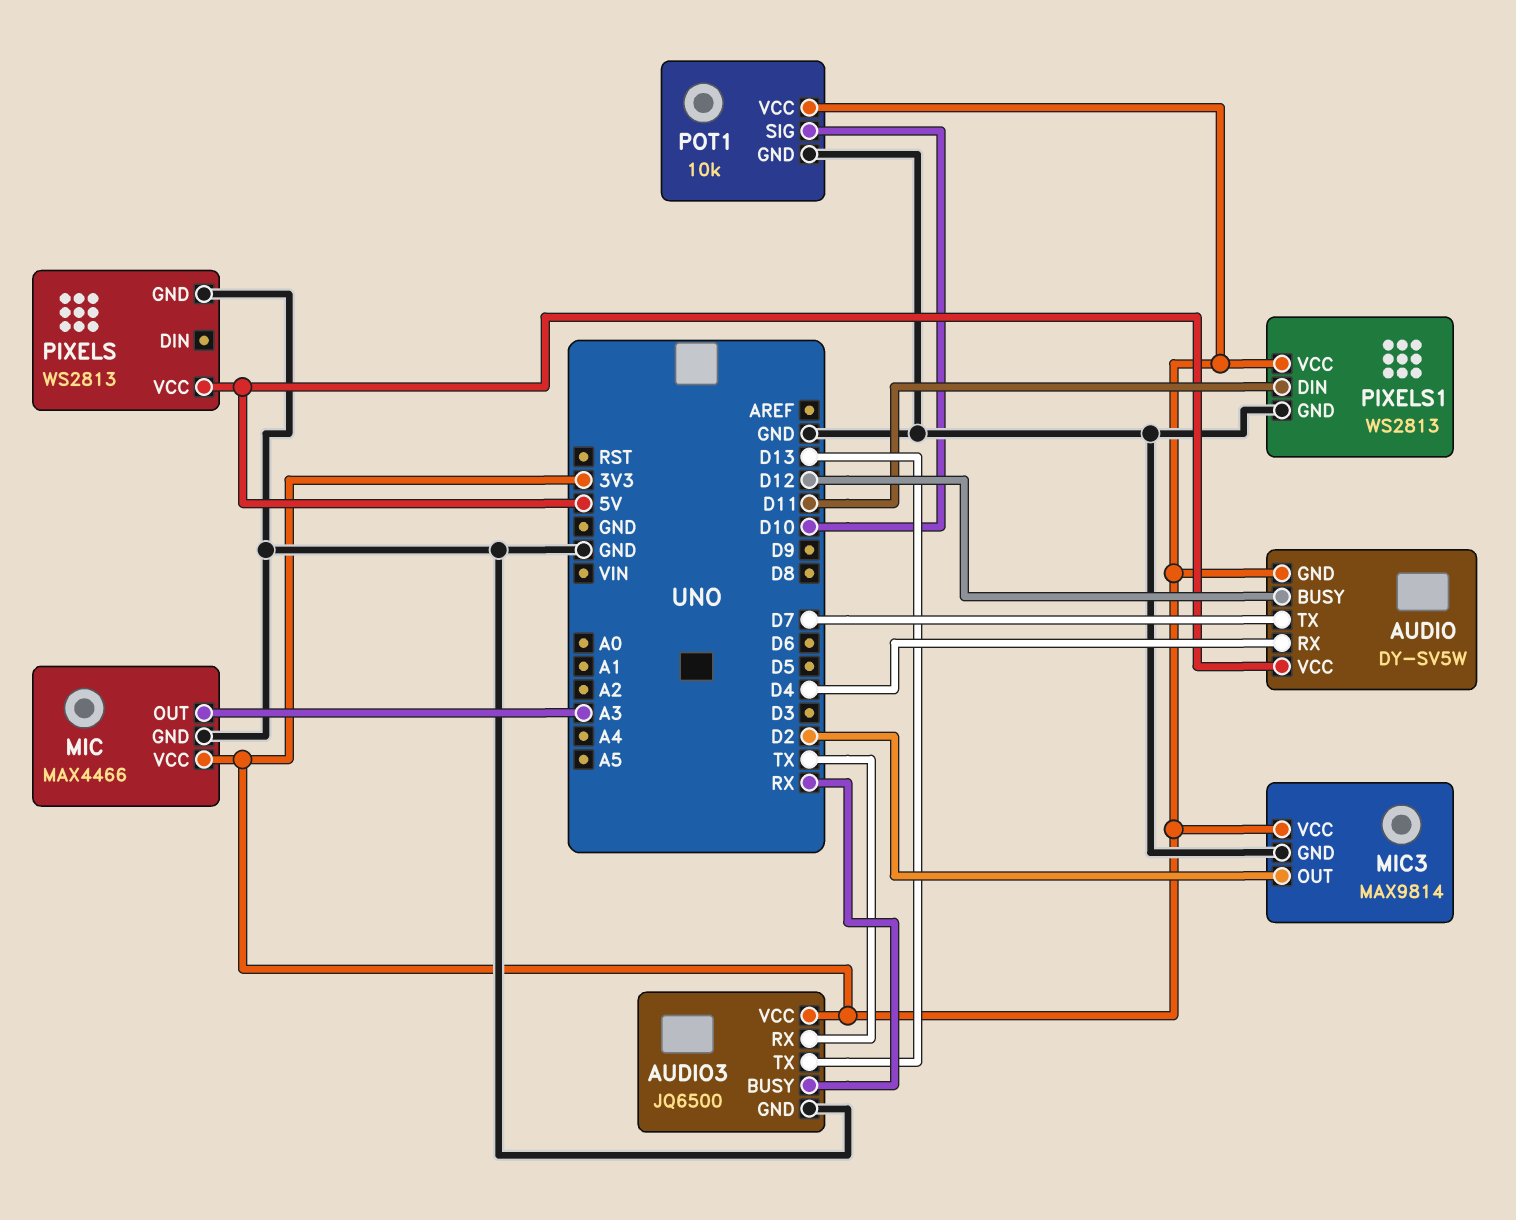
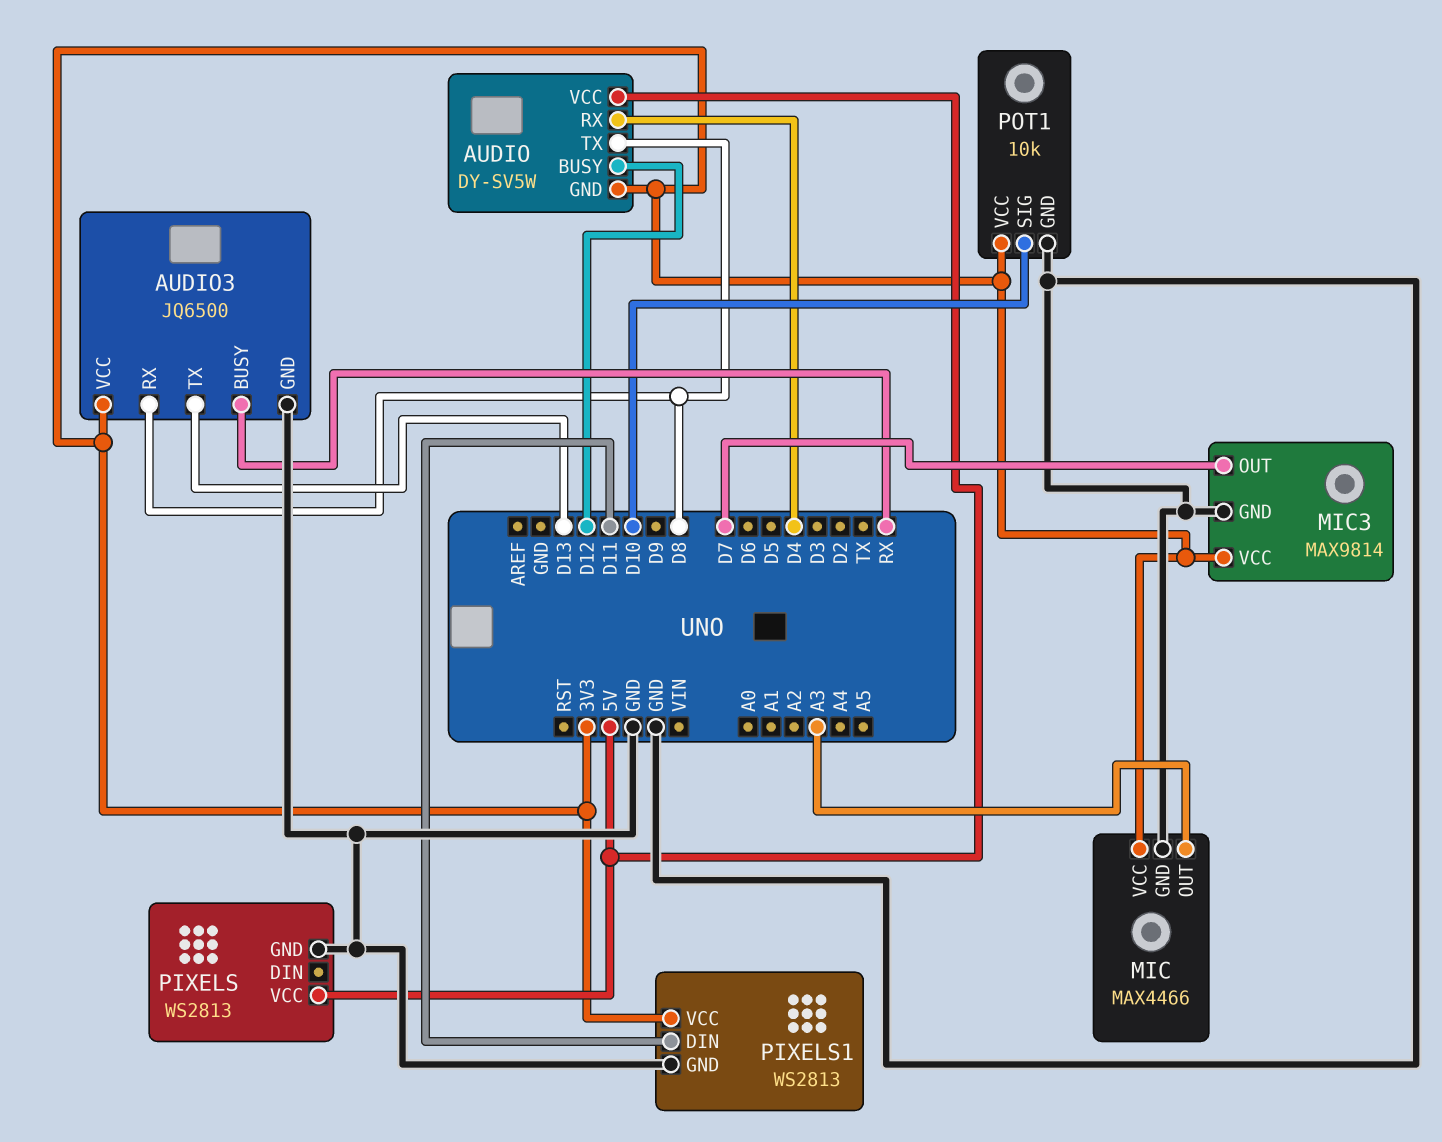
AUDIO pin TX: D7 -> D8
AUDIO3 pin RX: TX -> D8
MIC3 pin OUT: D2 -> D7

